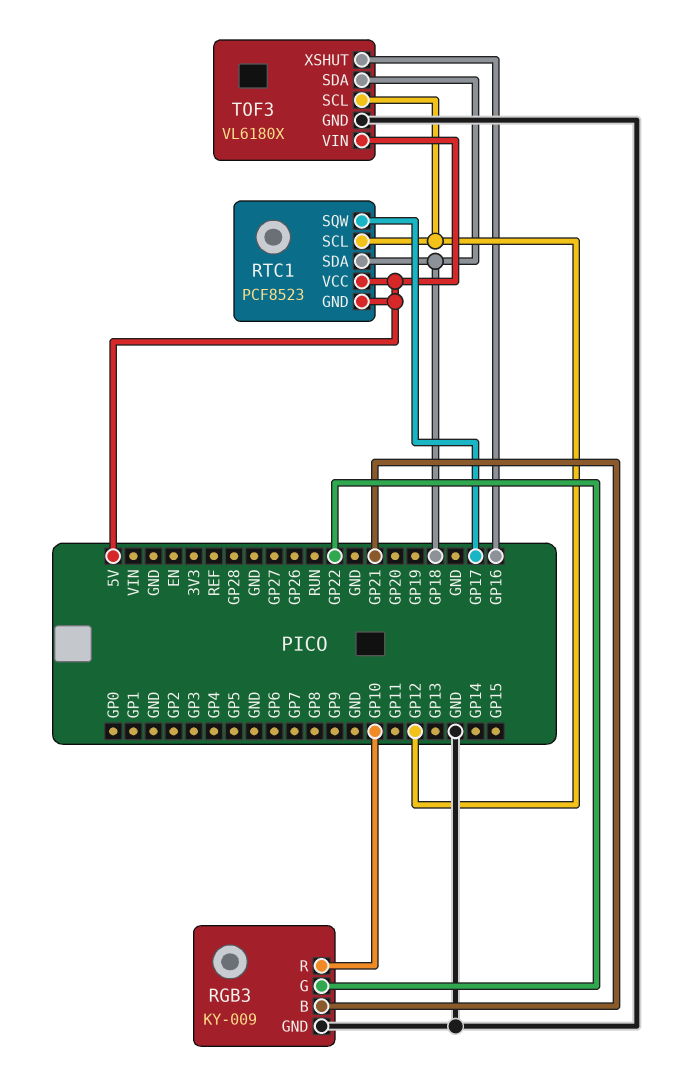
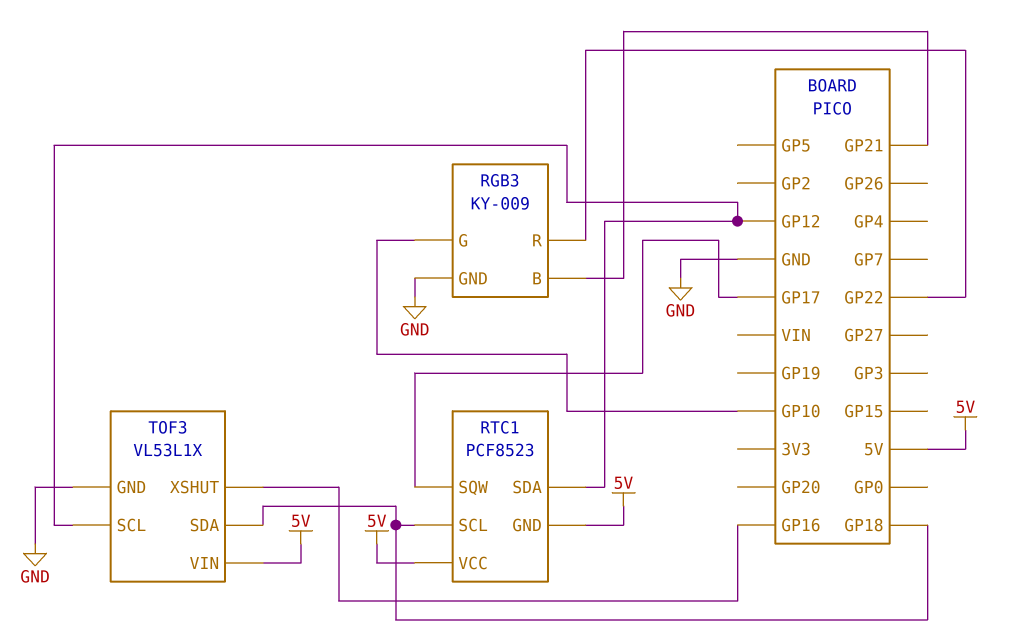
RGB3 pin G: GP22 -> GP10
RGB3 pin R: GP10 -> GP22
RTC1 pin SCL: GP12 -> GP18
RTC1 pin SDA: GP18 -> GP12
TOF3: VL6180X -> VL53L1X

